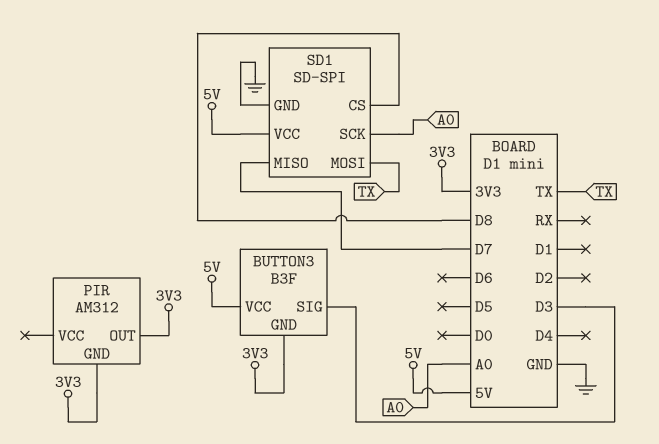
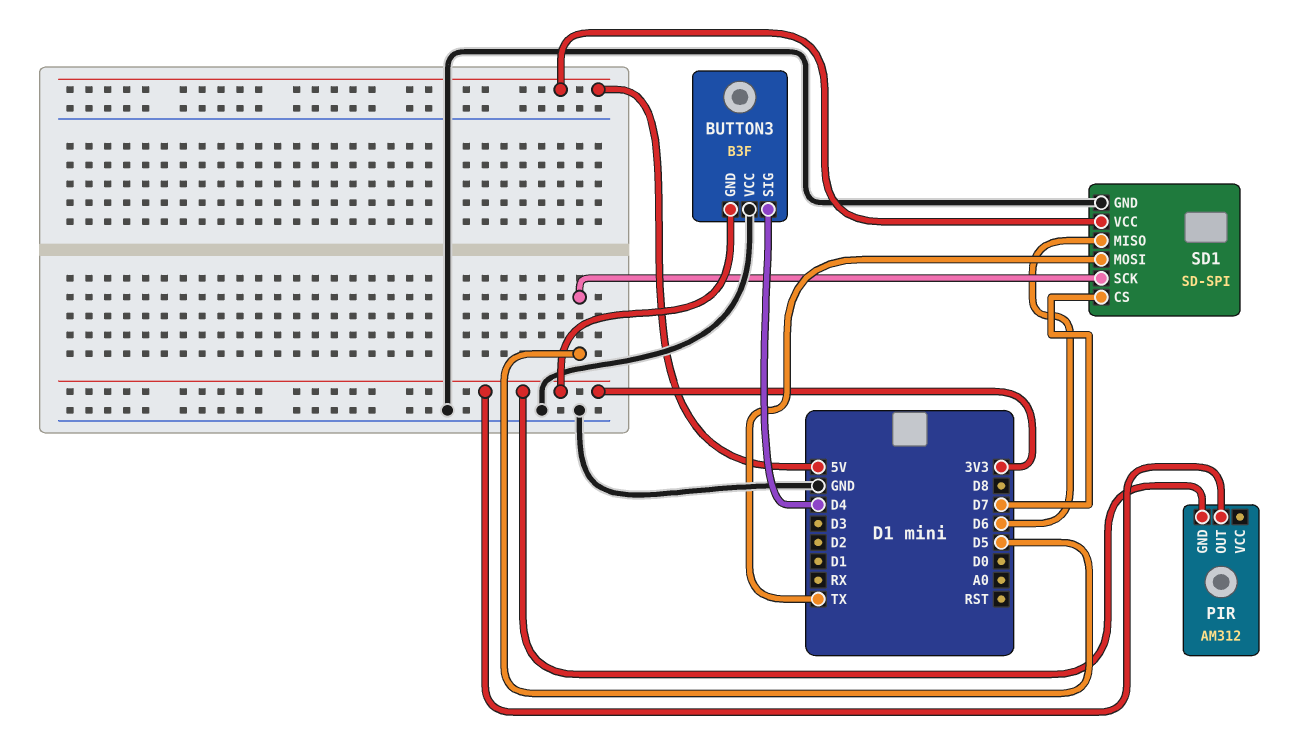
BUTTON3 pin SIG: D3 -> D4
BUTTON3 pin VCC: 5V -> GND
SD1 pin CS: D8 -> D7
SD1 pin MISO: D7 -> D6
SD1 pin SCK: A0 -> D5

